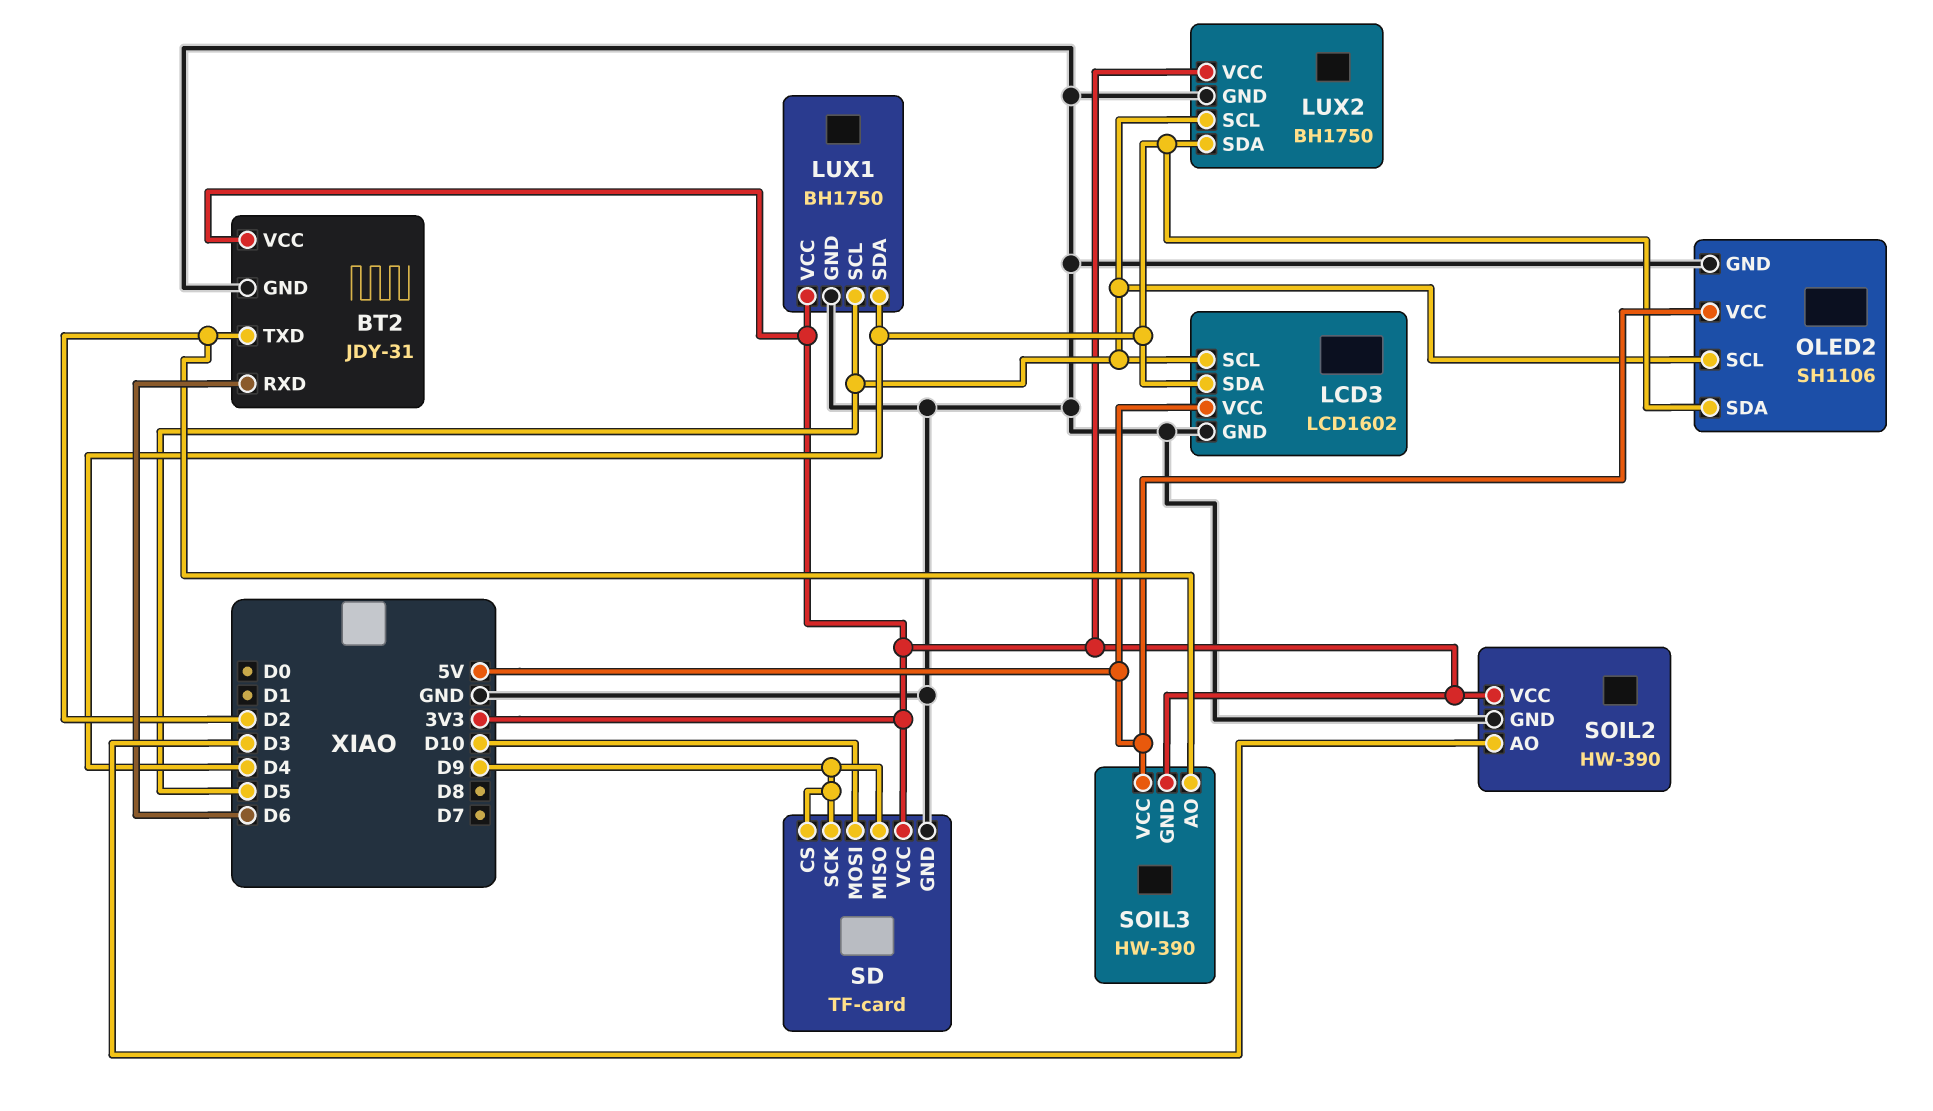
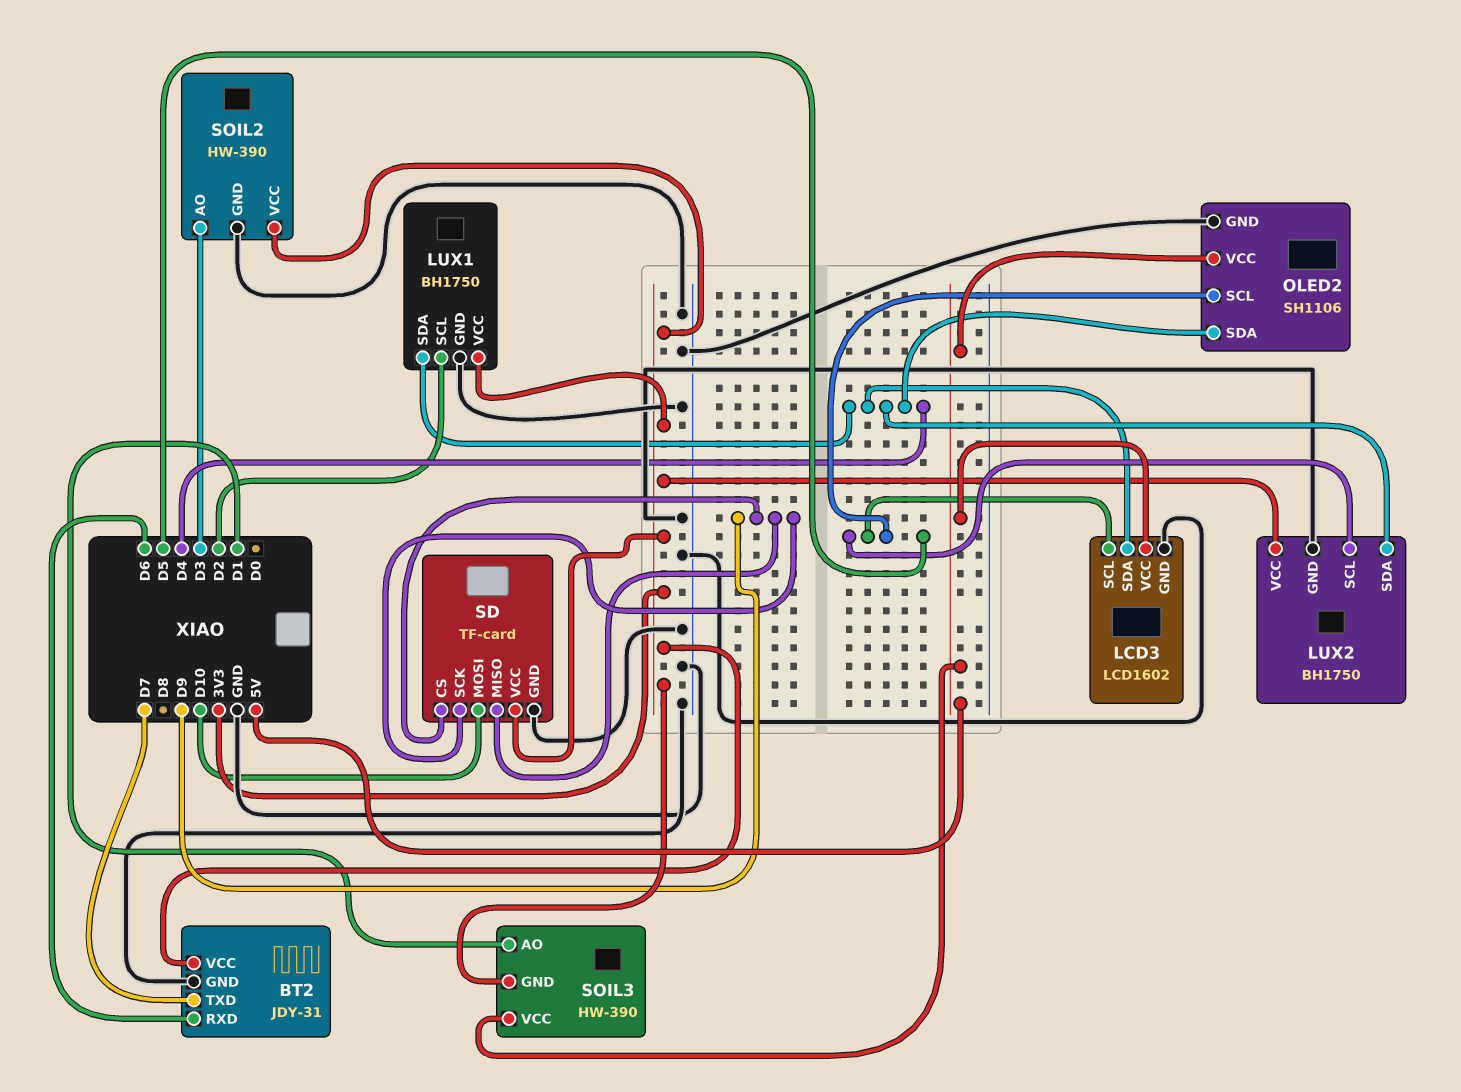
BT2 pin TXD: D2 -> D7
LUX1 pin SCL: D5 -> D2
SOIL3 pin AO: D2 -> D1

